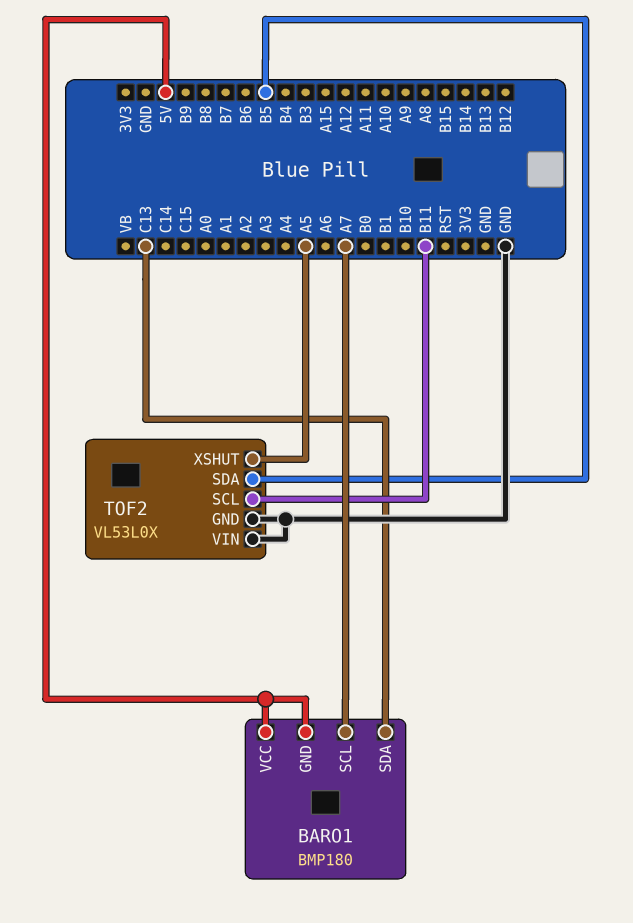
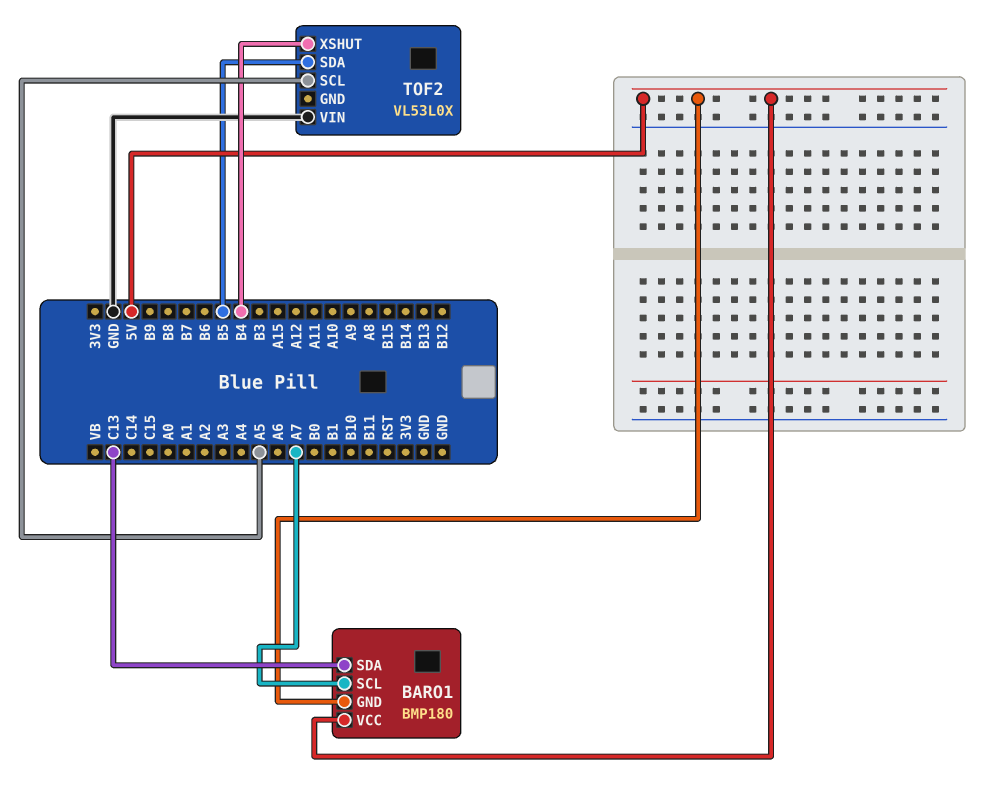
TOF2 pin GND: GND -> none
TOF2 pin SCL: B11 -> A5
TOF2 pin XSHUT: A5 -> B4

